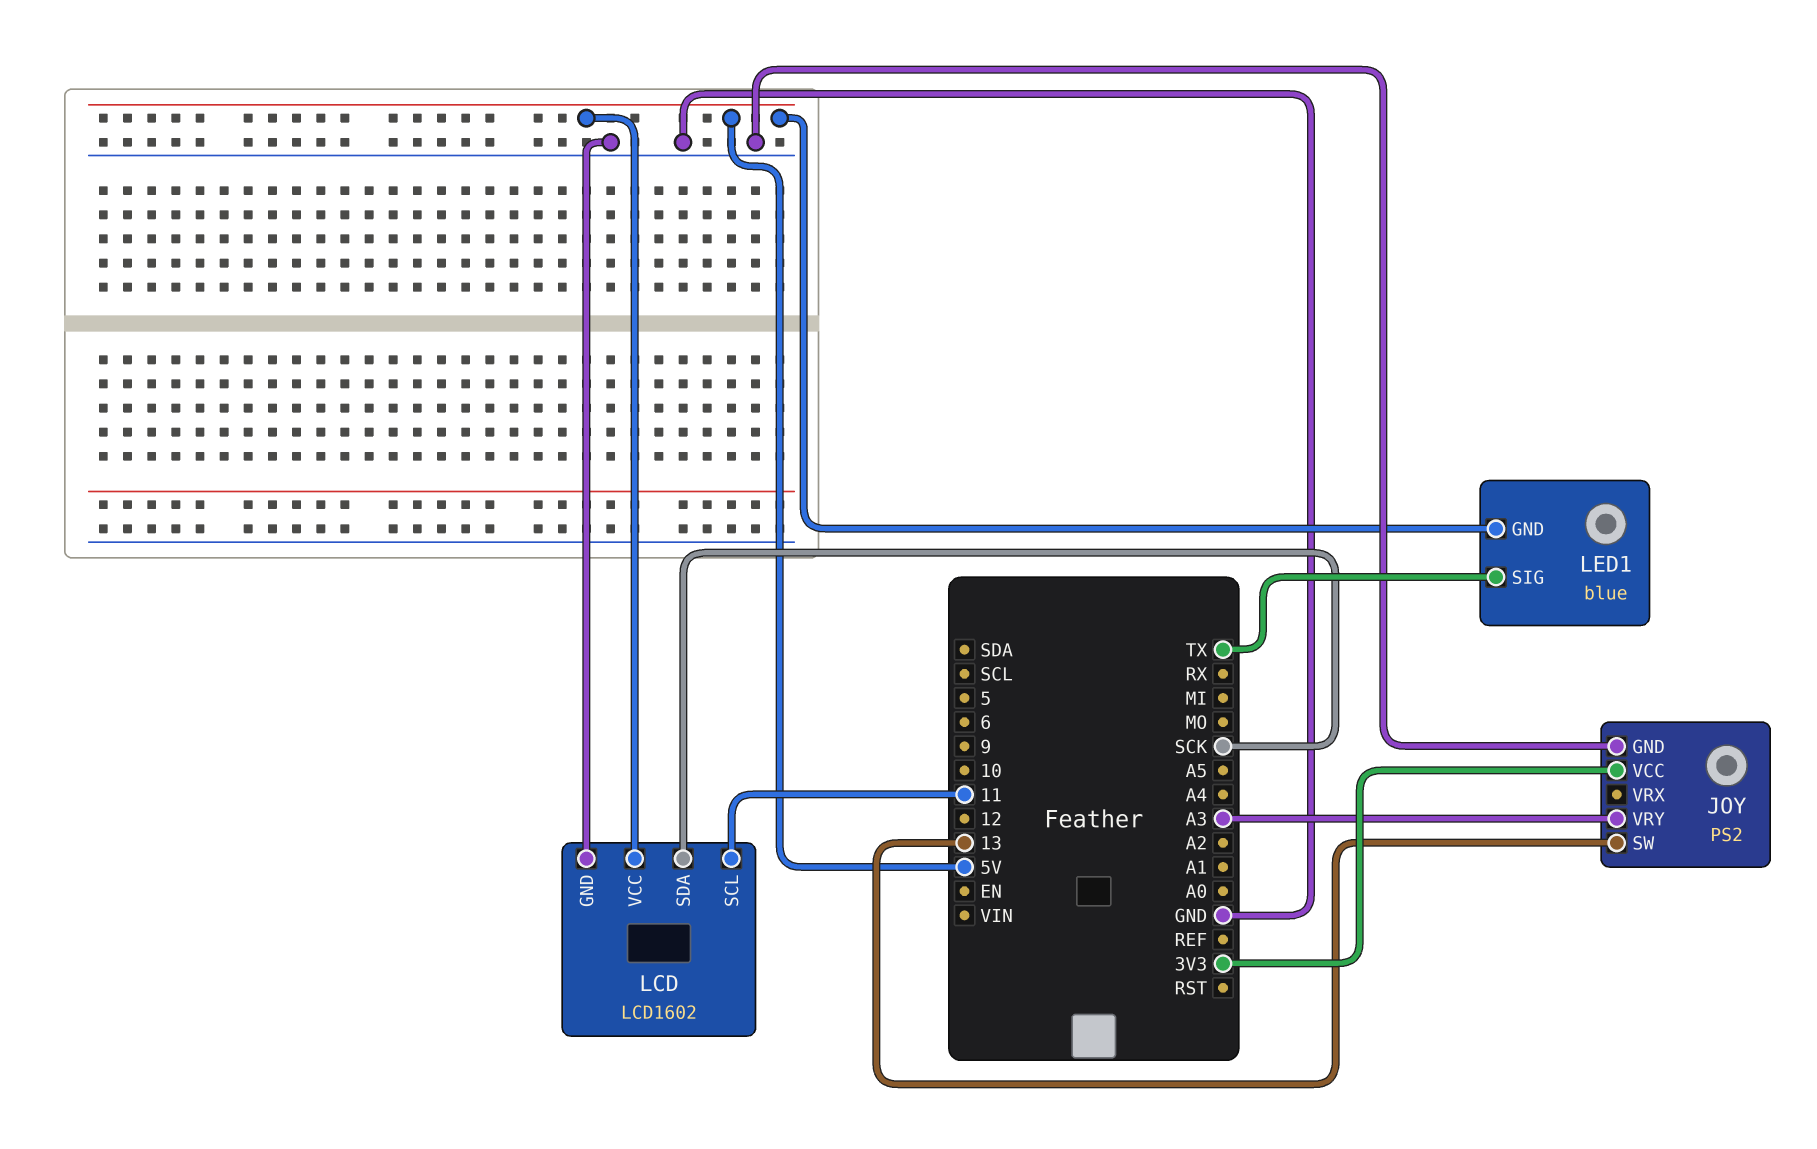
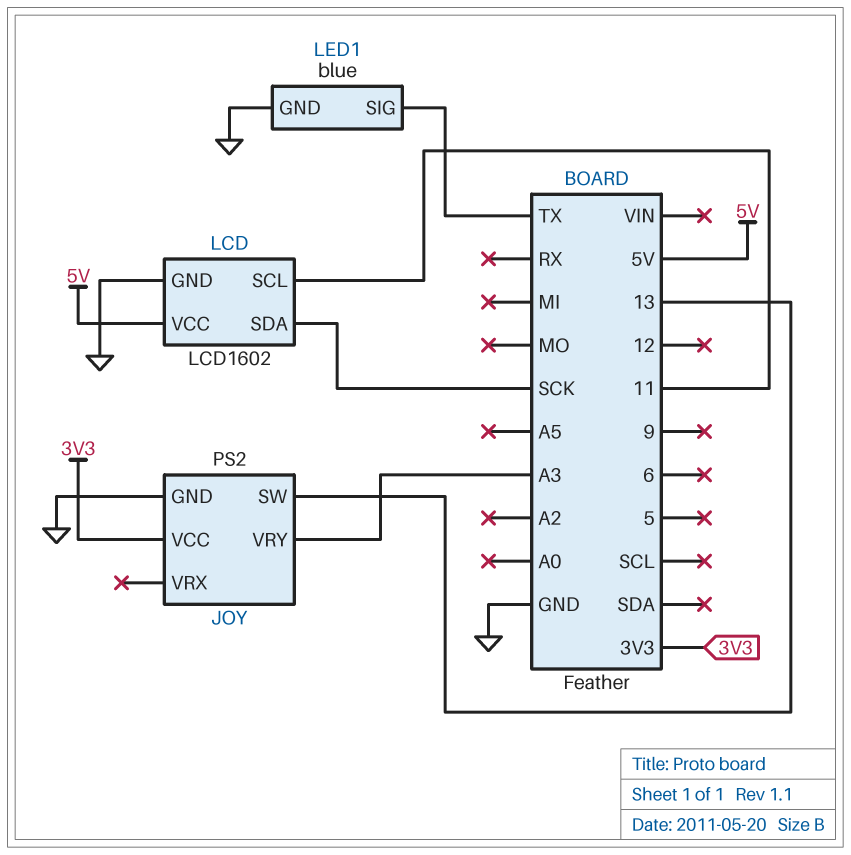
LED1 pin GND: 5V -> GND

